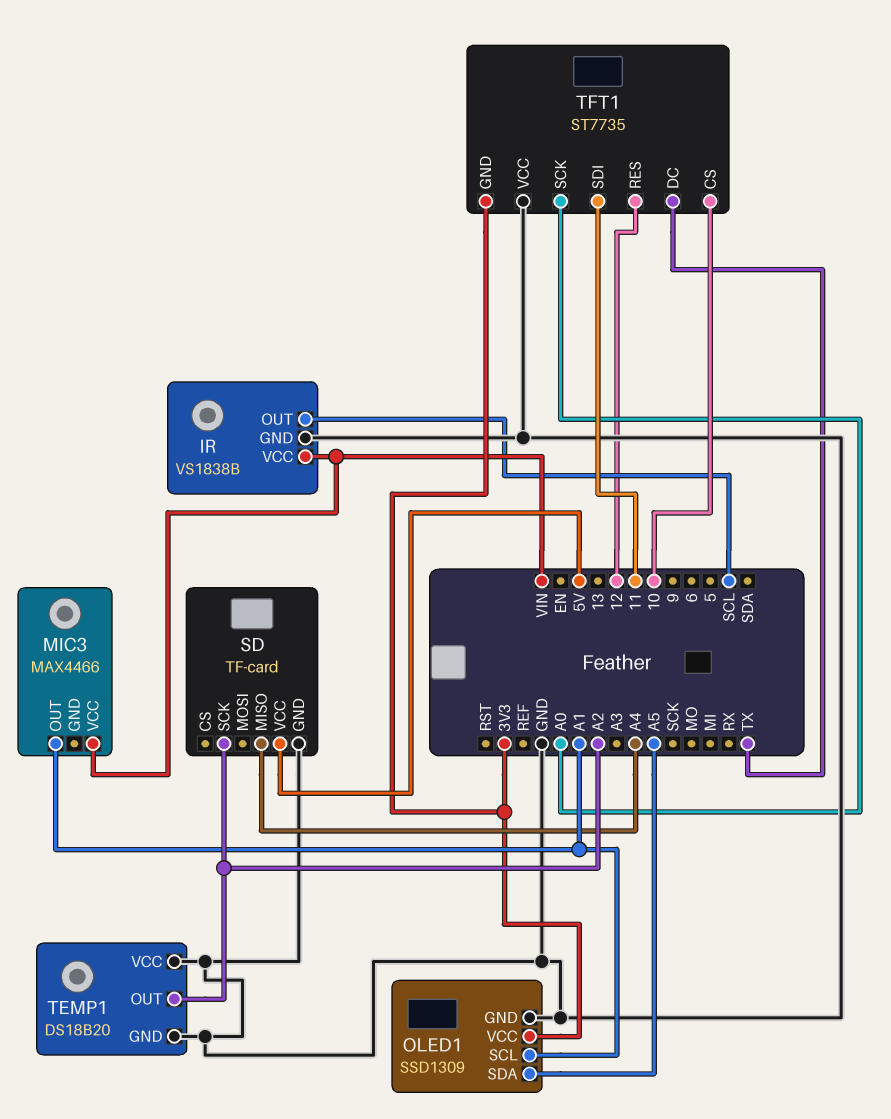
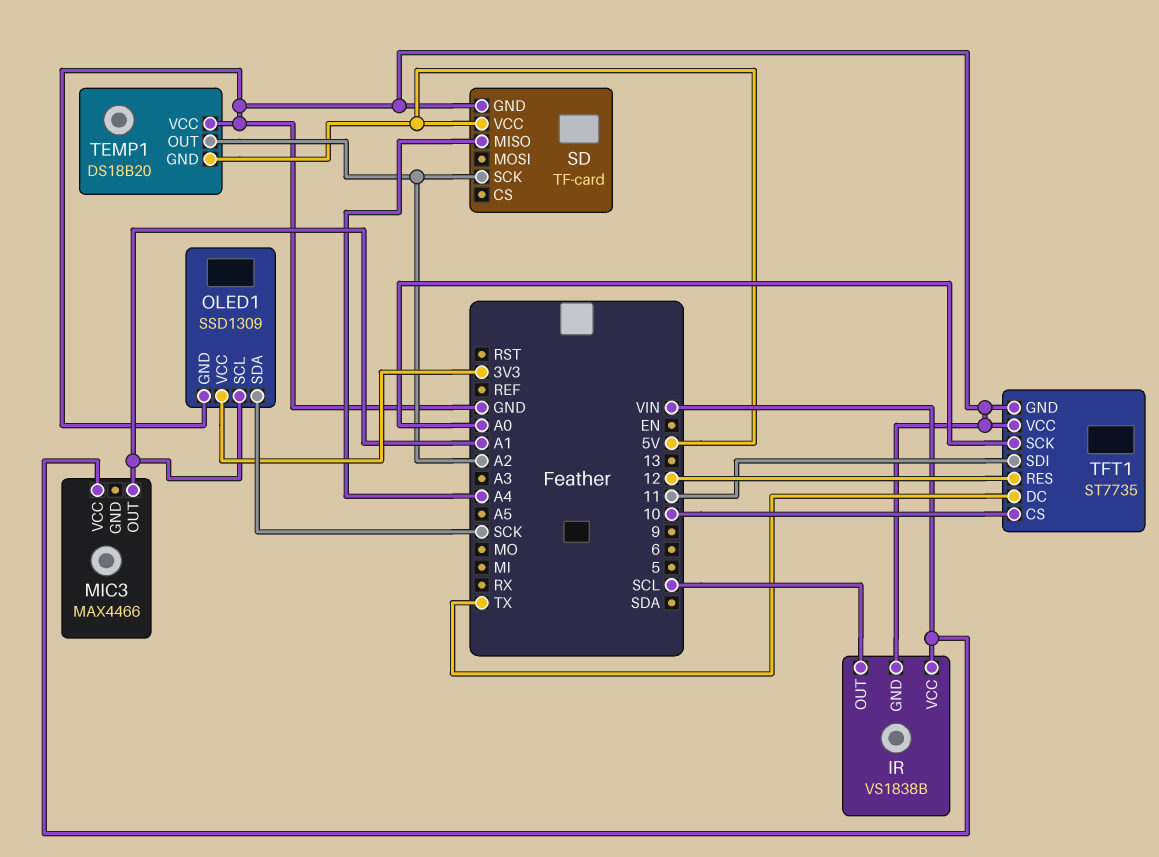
OLED1 pin SDA: A5 -> SCK
TEMP1 pin GND: GND -> 5V
TFT1 pin GND: 3V3 -> GND

